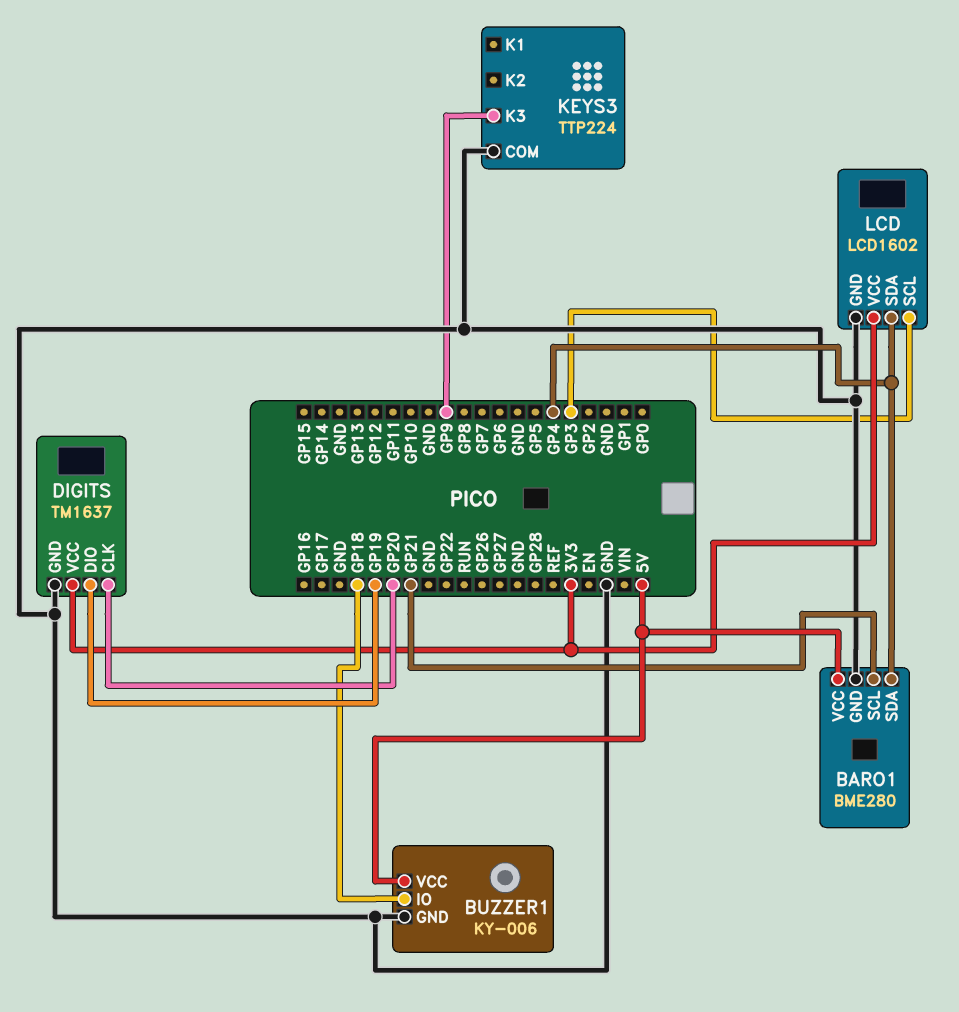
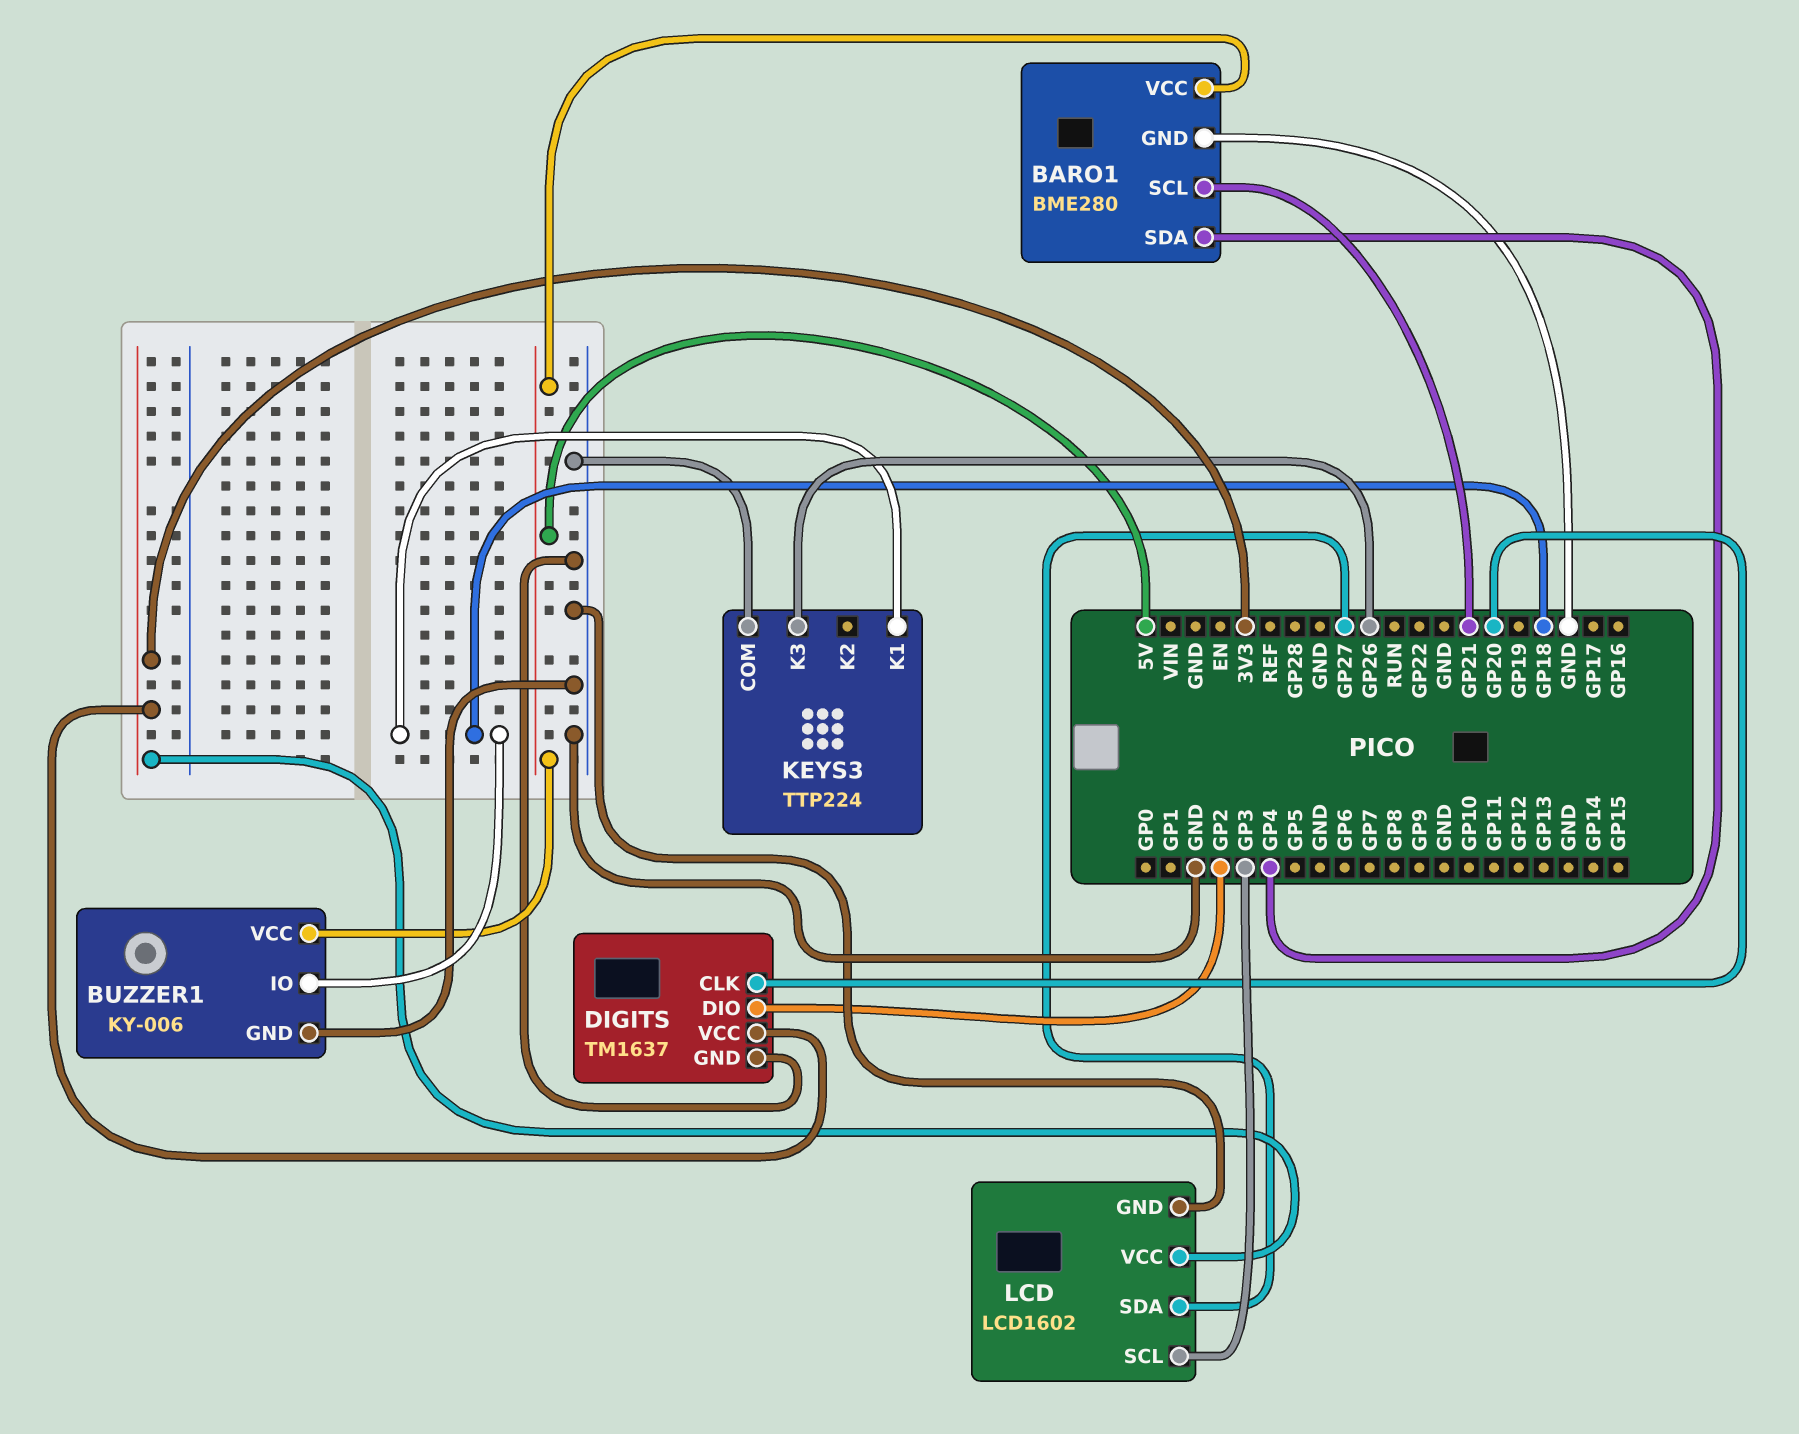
DIGITS pin DIO: GP19 -> GP2
KEYS3 pin K1: none -> GP18
KEYS3 pin K3: GP9 -> GP26
LCD pin SDA: GP4 -> GP27

